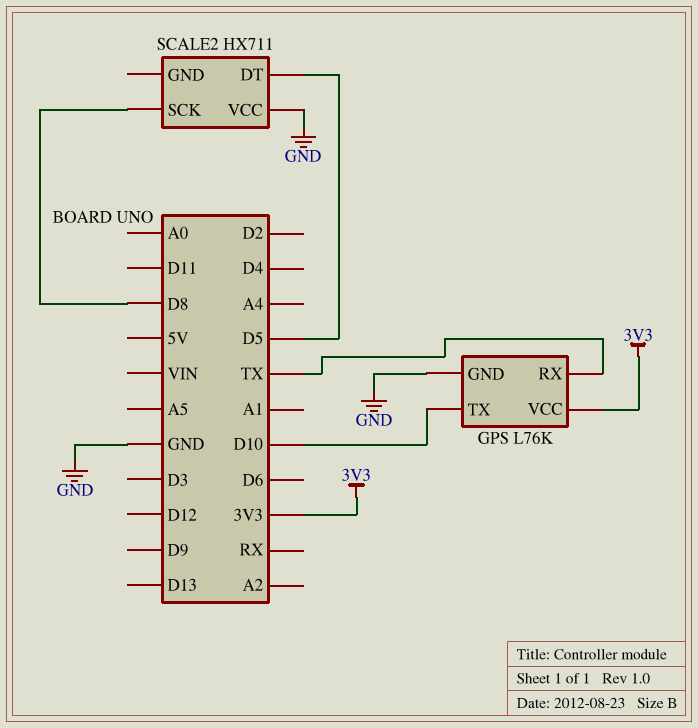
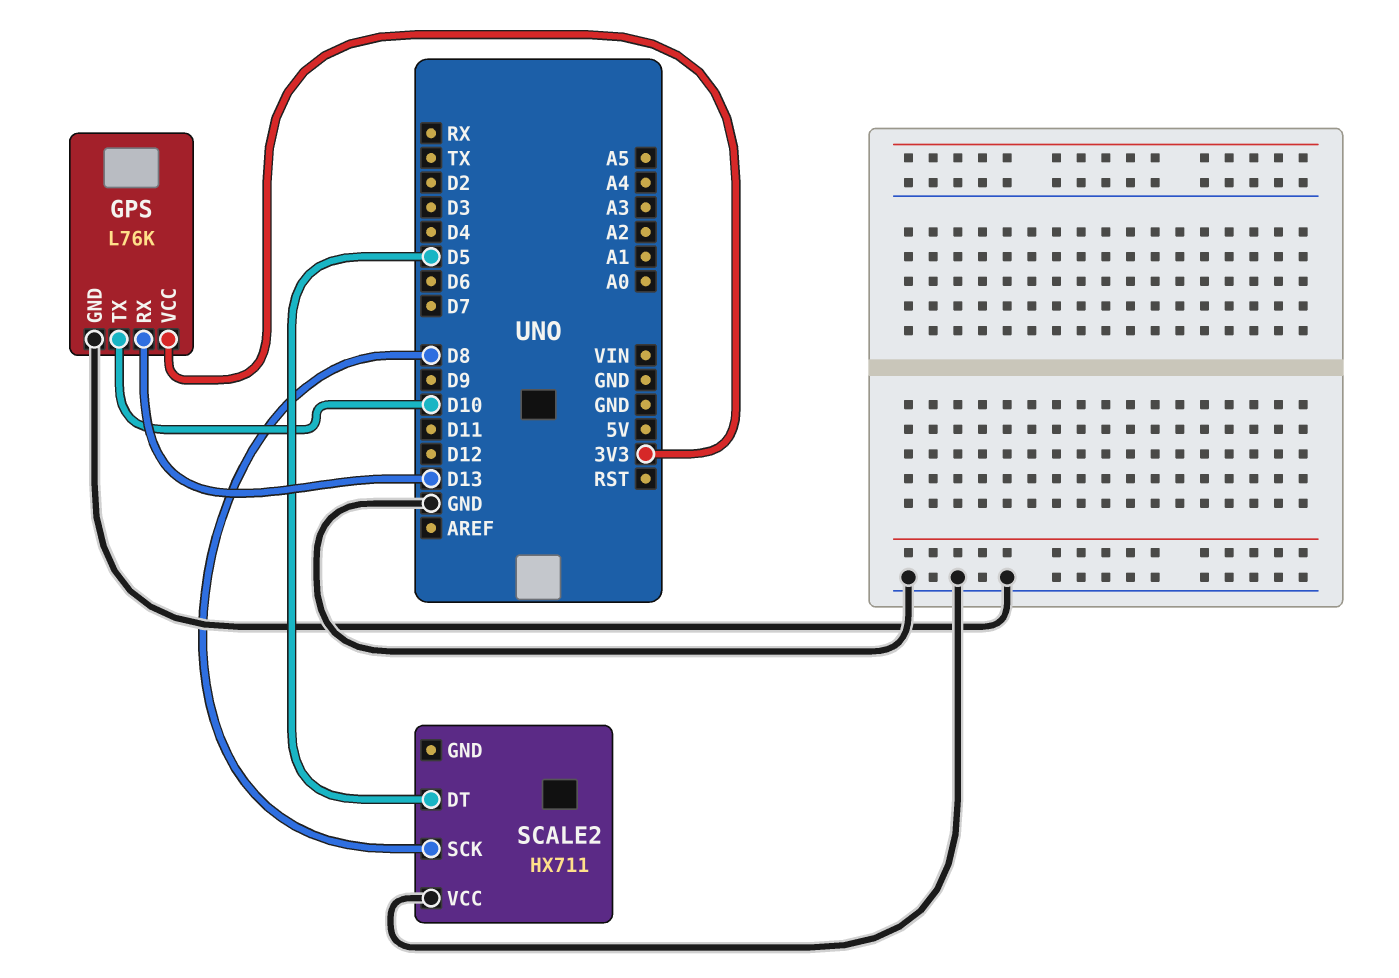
GPS pin RX: TX -> D13

